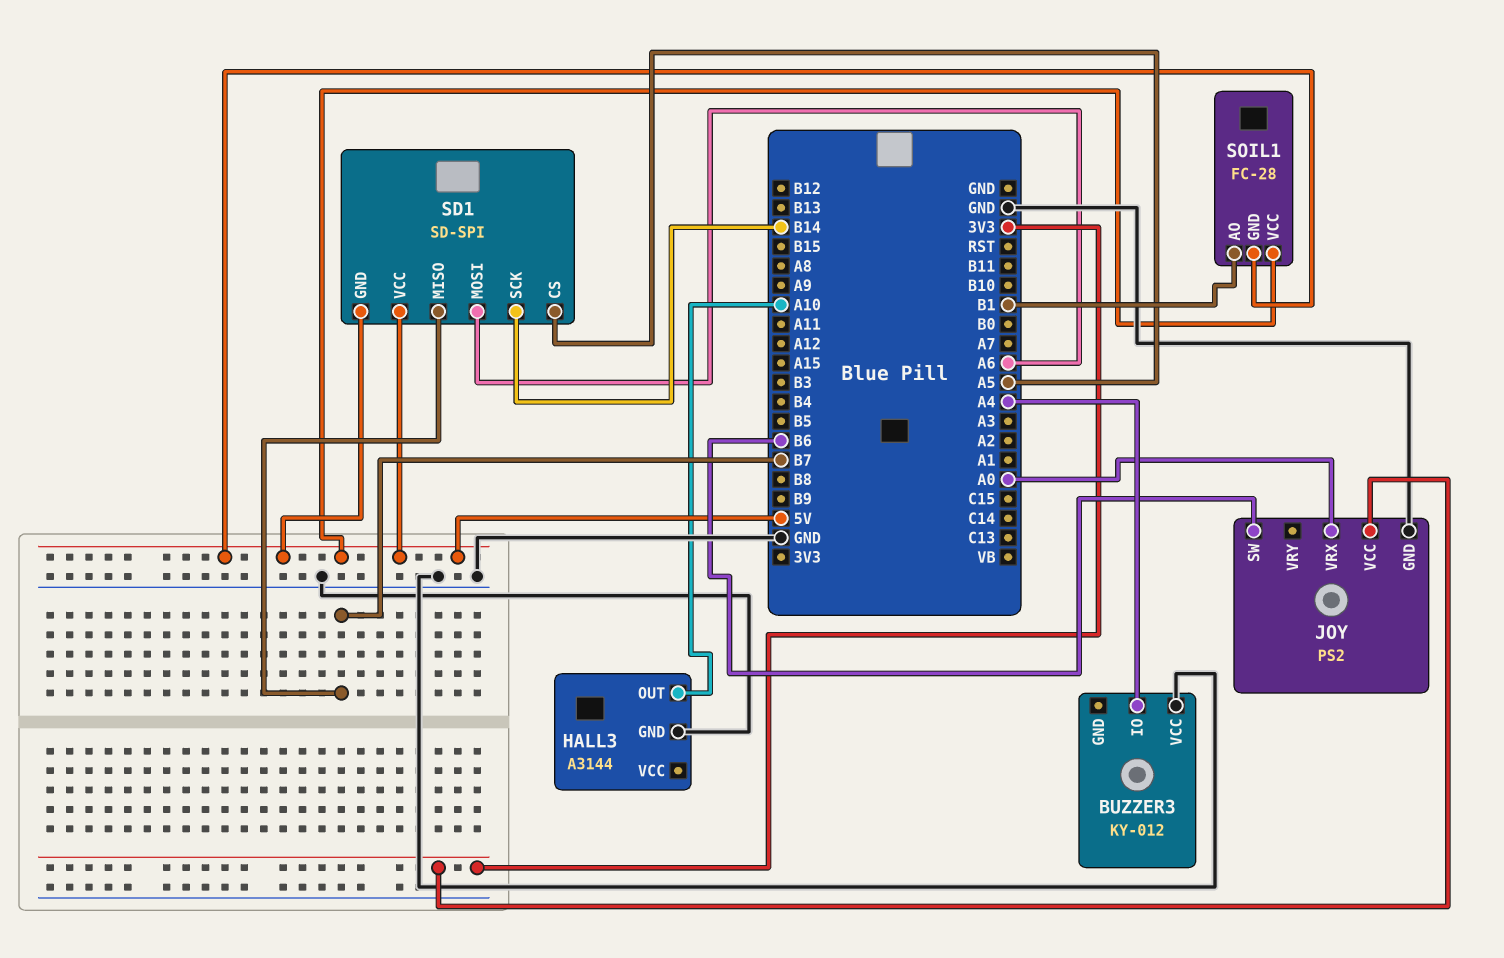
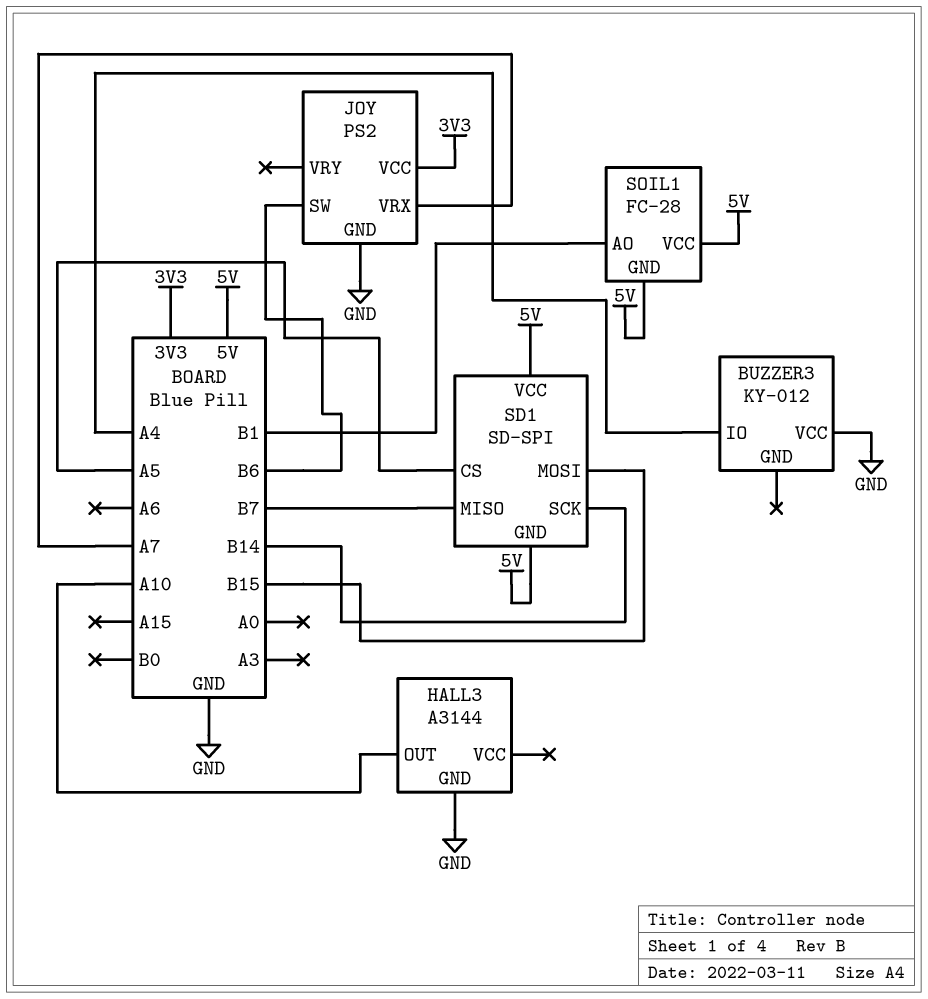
JOY pin VRX: A0 -> A7
SD1 pin MOSI: A6 -> B15

